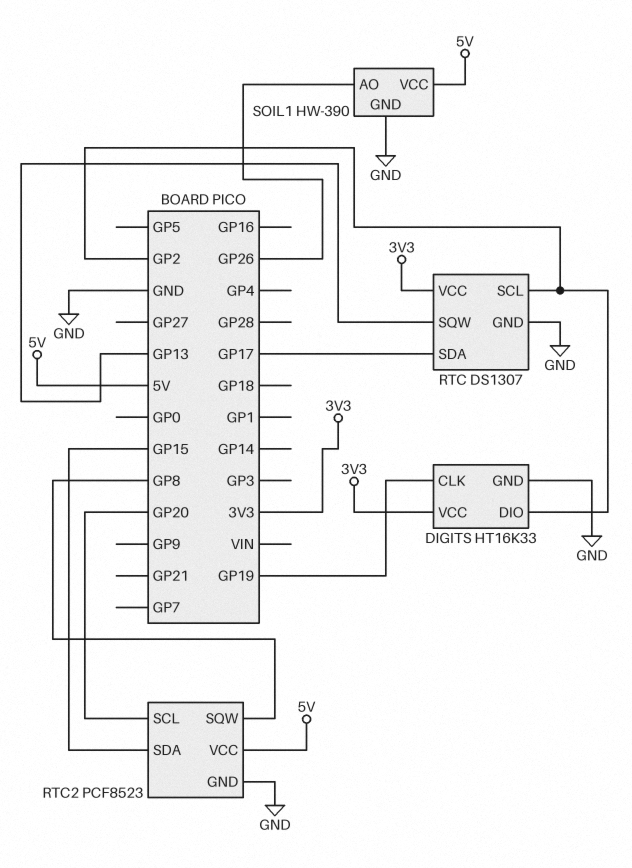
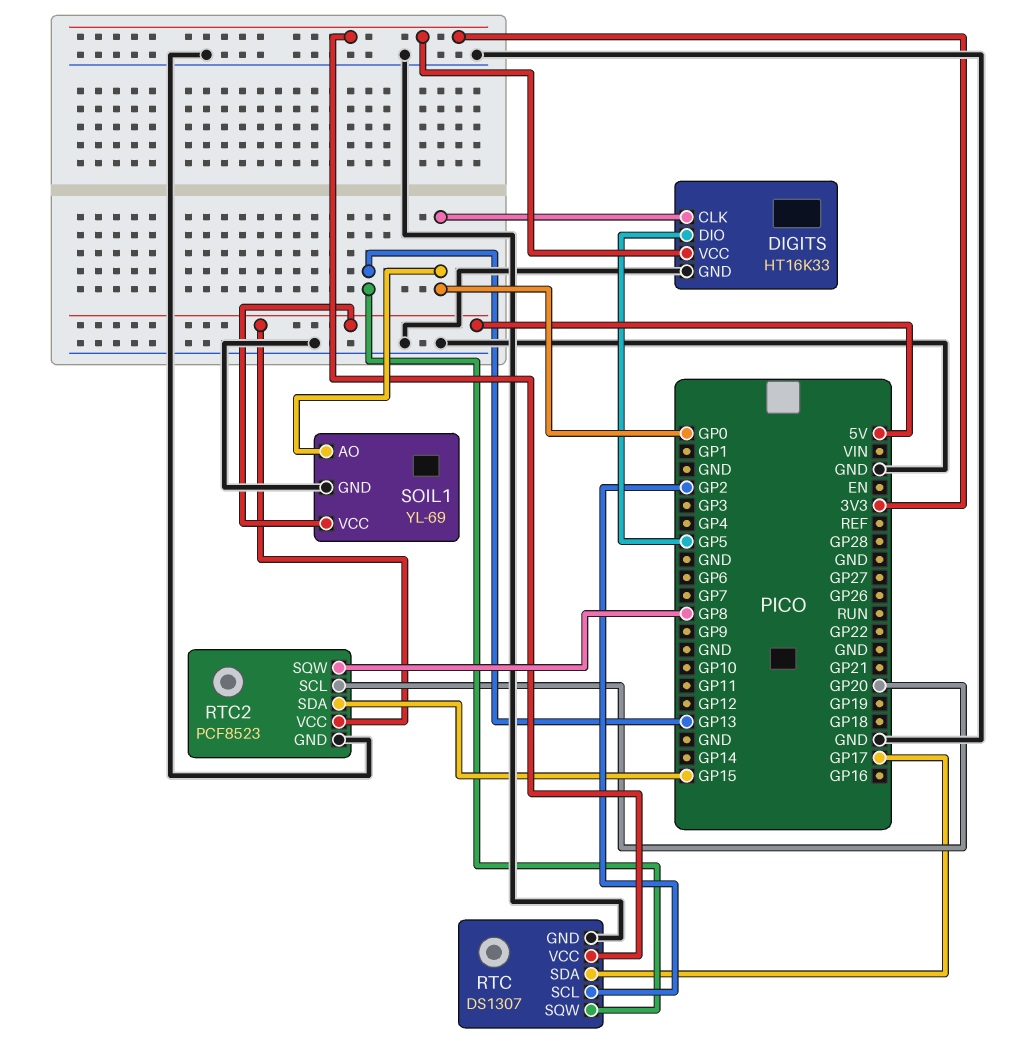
DIGITS pin CLK: GP19 -> GP0
DIGITS pin DIO: GP2 -> GP5
SOIL1: HW-390 -> YL-69
SOIL1 pin AO: GP26 -> GP0

